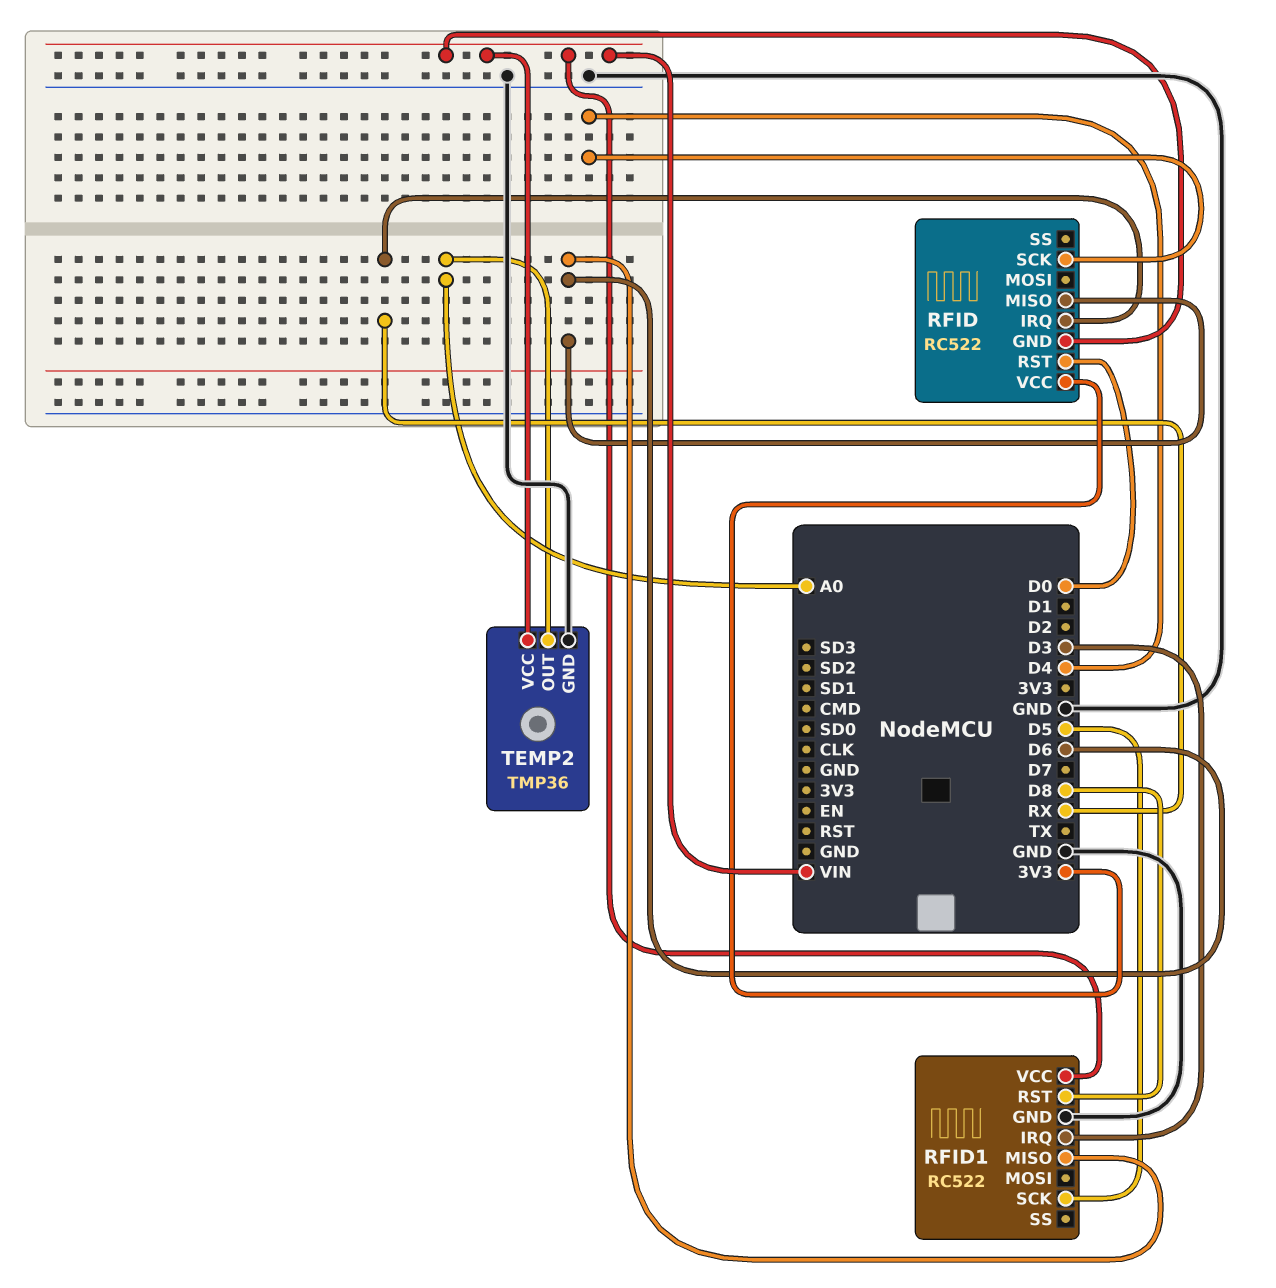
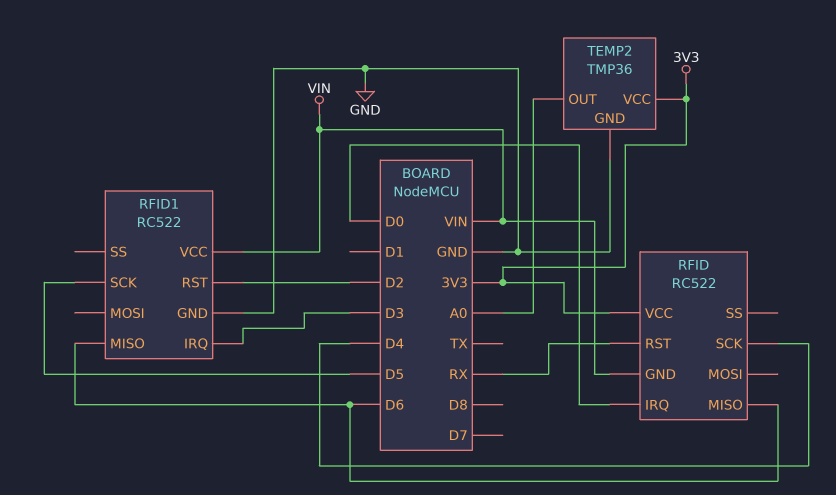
RFID pin IRQ: RX -> D0
RFID pin RST: D0 -> RX
RFID1 pin RST: D8 -> D2
TEMP2 pin VCC: VIN -> 3V3

